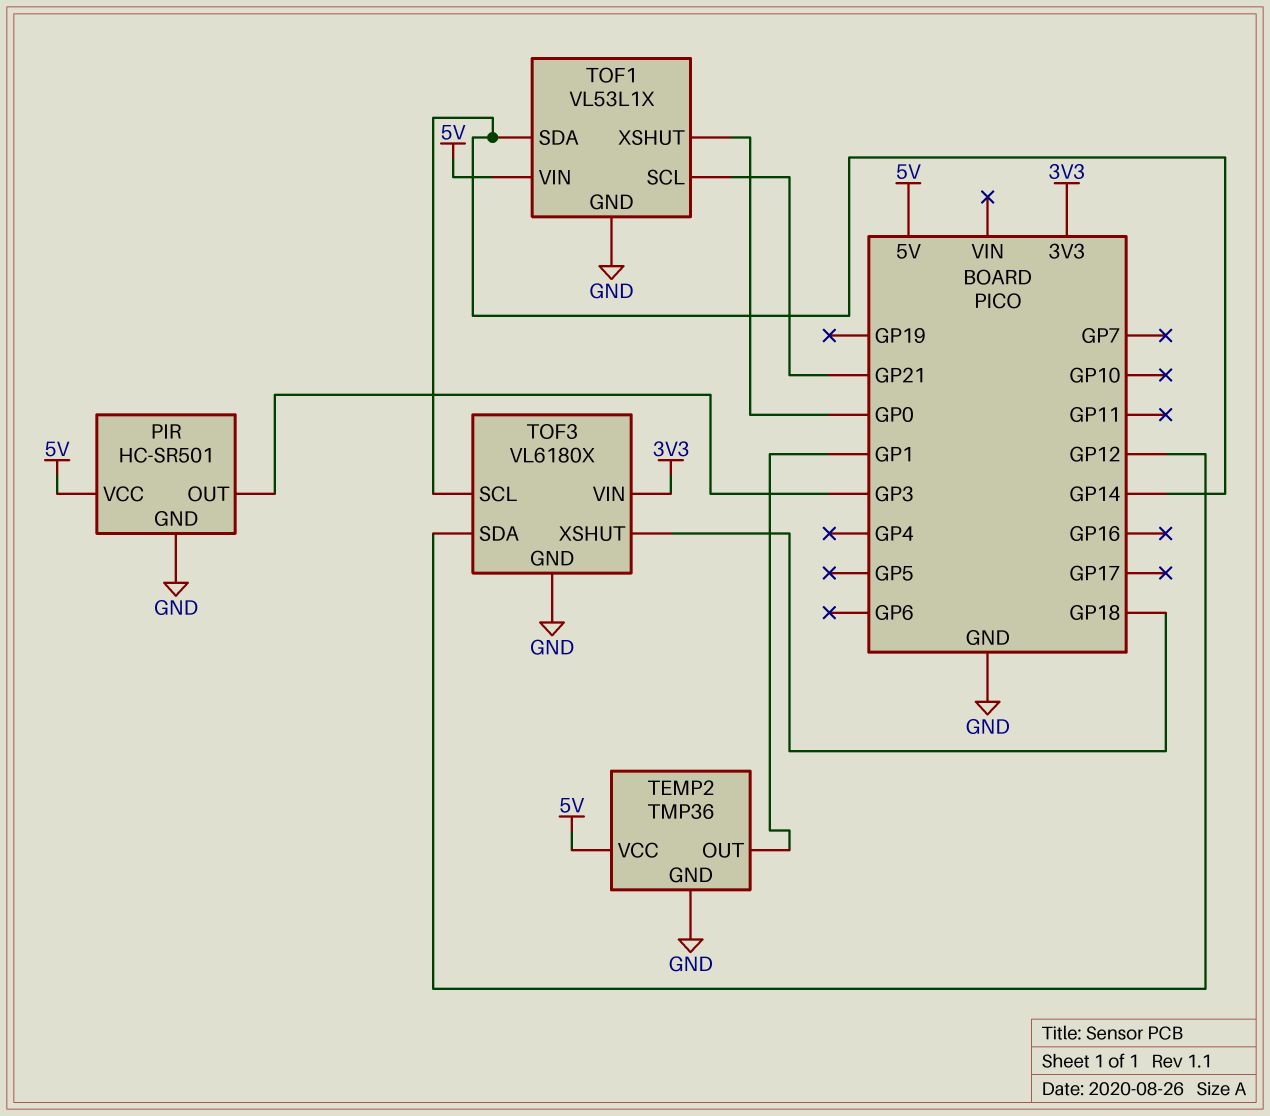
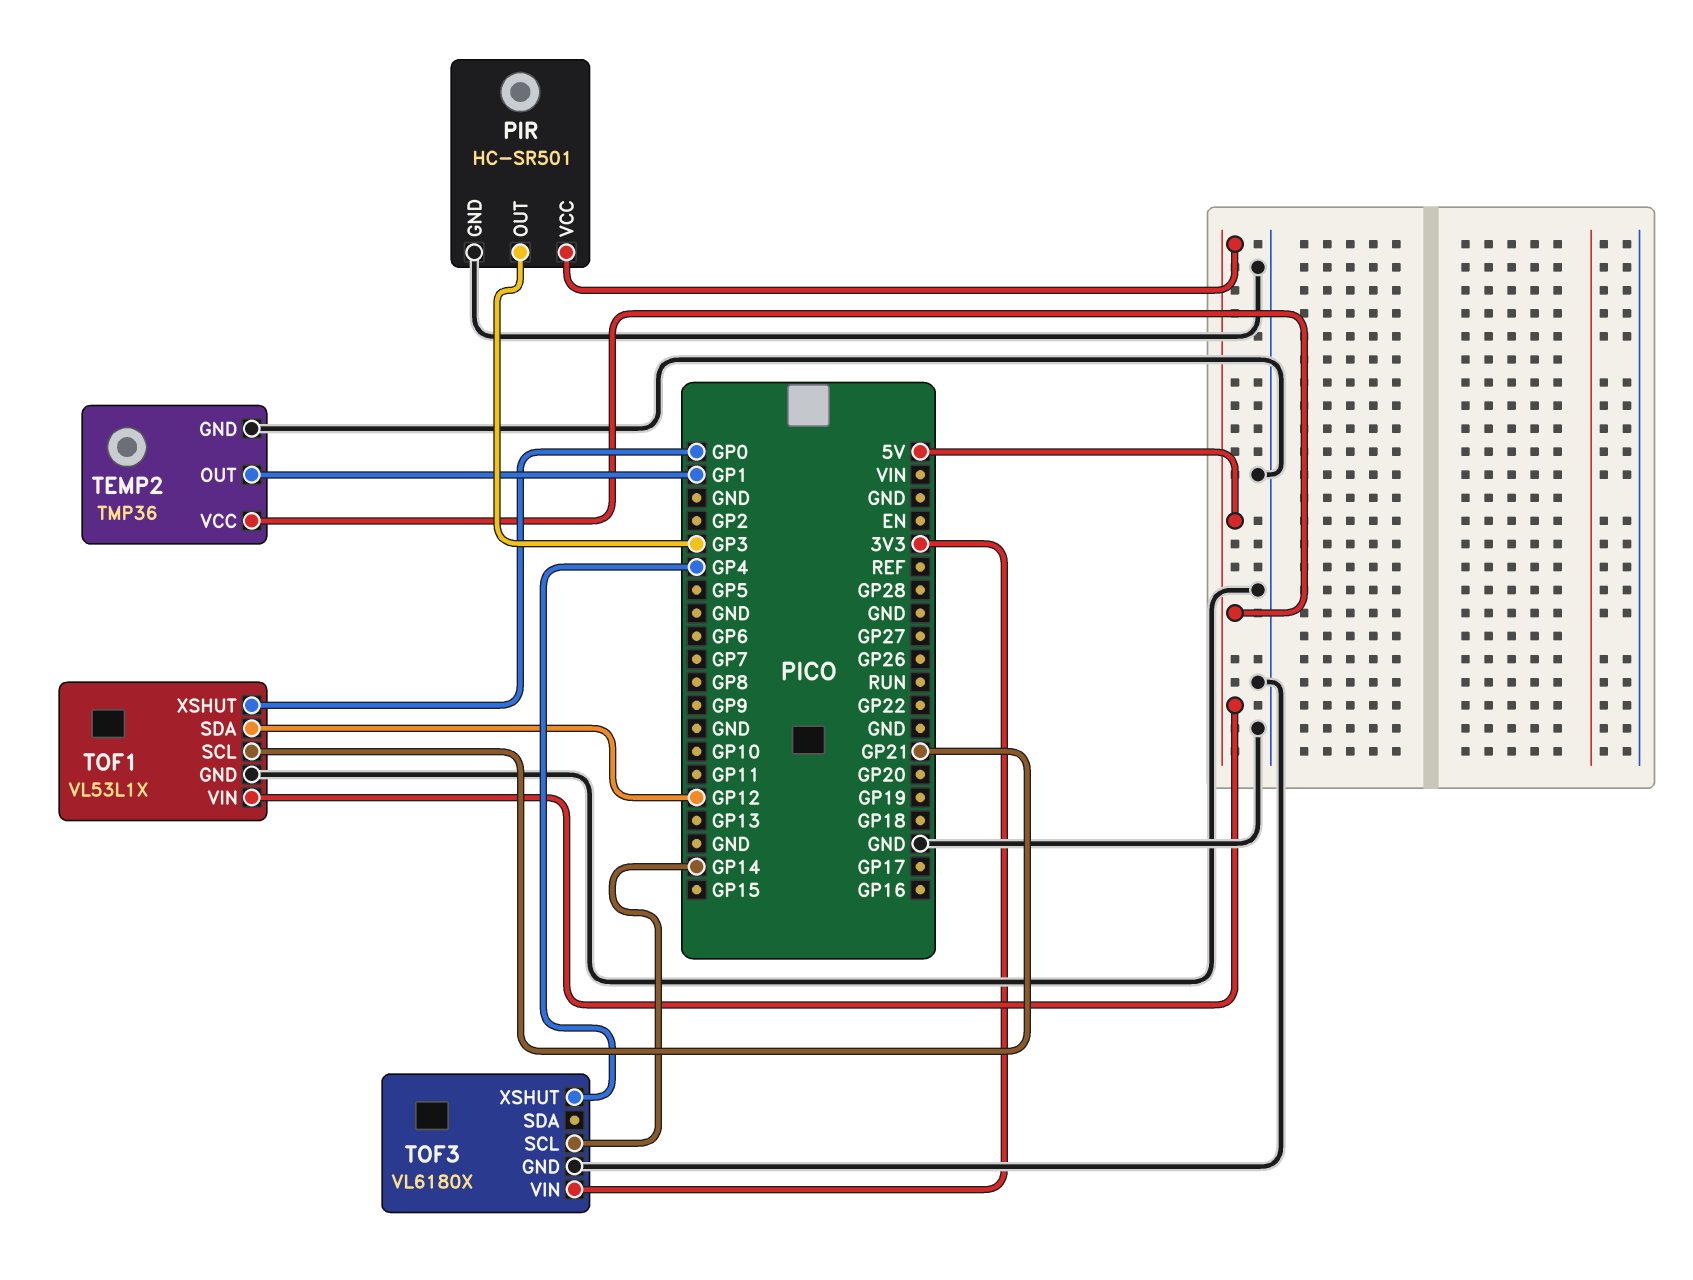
TOF1 pin SDA: GP14 -> GP12
TOF3 pin SDA: GP12 -> none
TOF3 pin XSHUT: GP18 -> GP4

